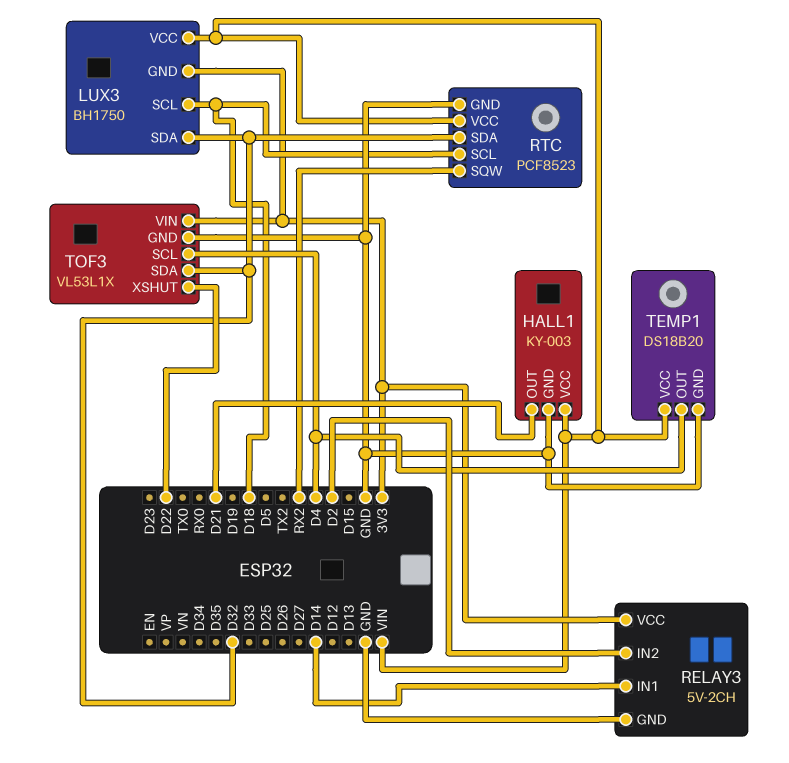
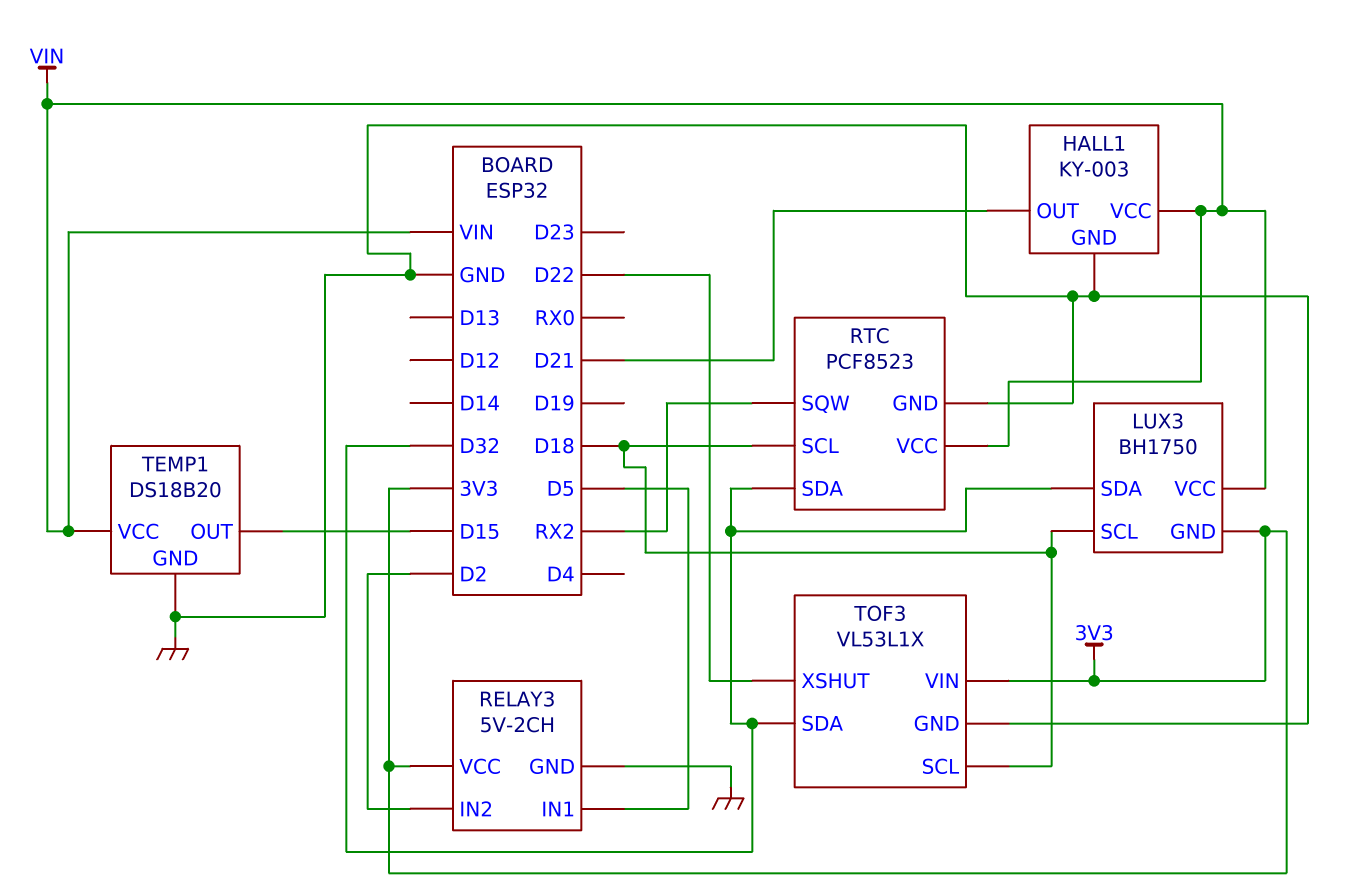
RELAY3 pin IN1: D14 -> D5
TEMP1 pin OUT: D4 -> D15
TOF3 pin SCL: D4 -> D18

